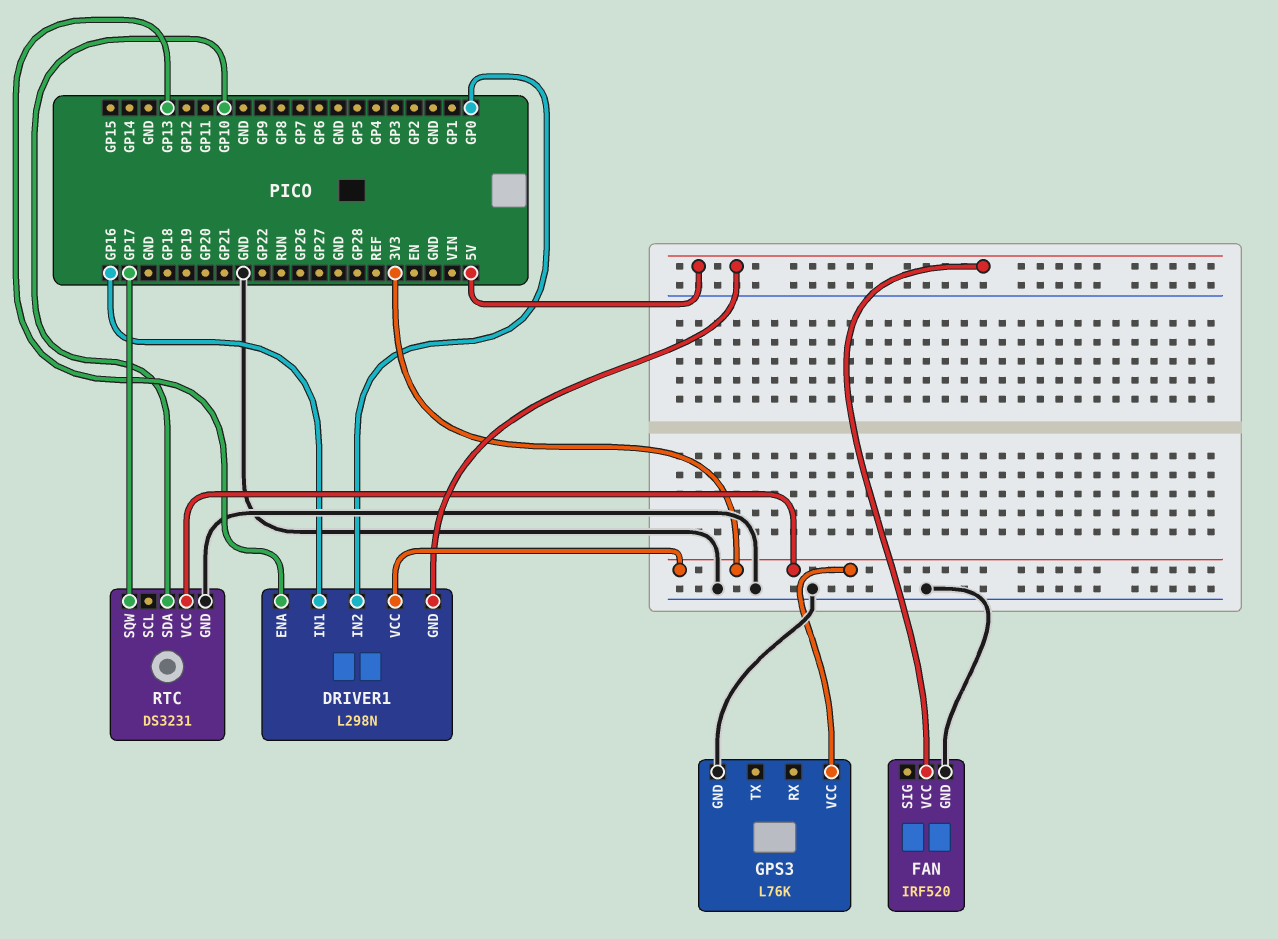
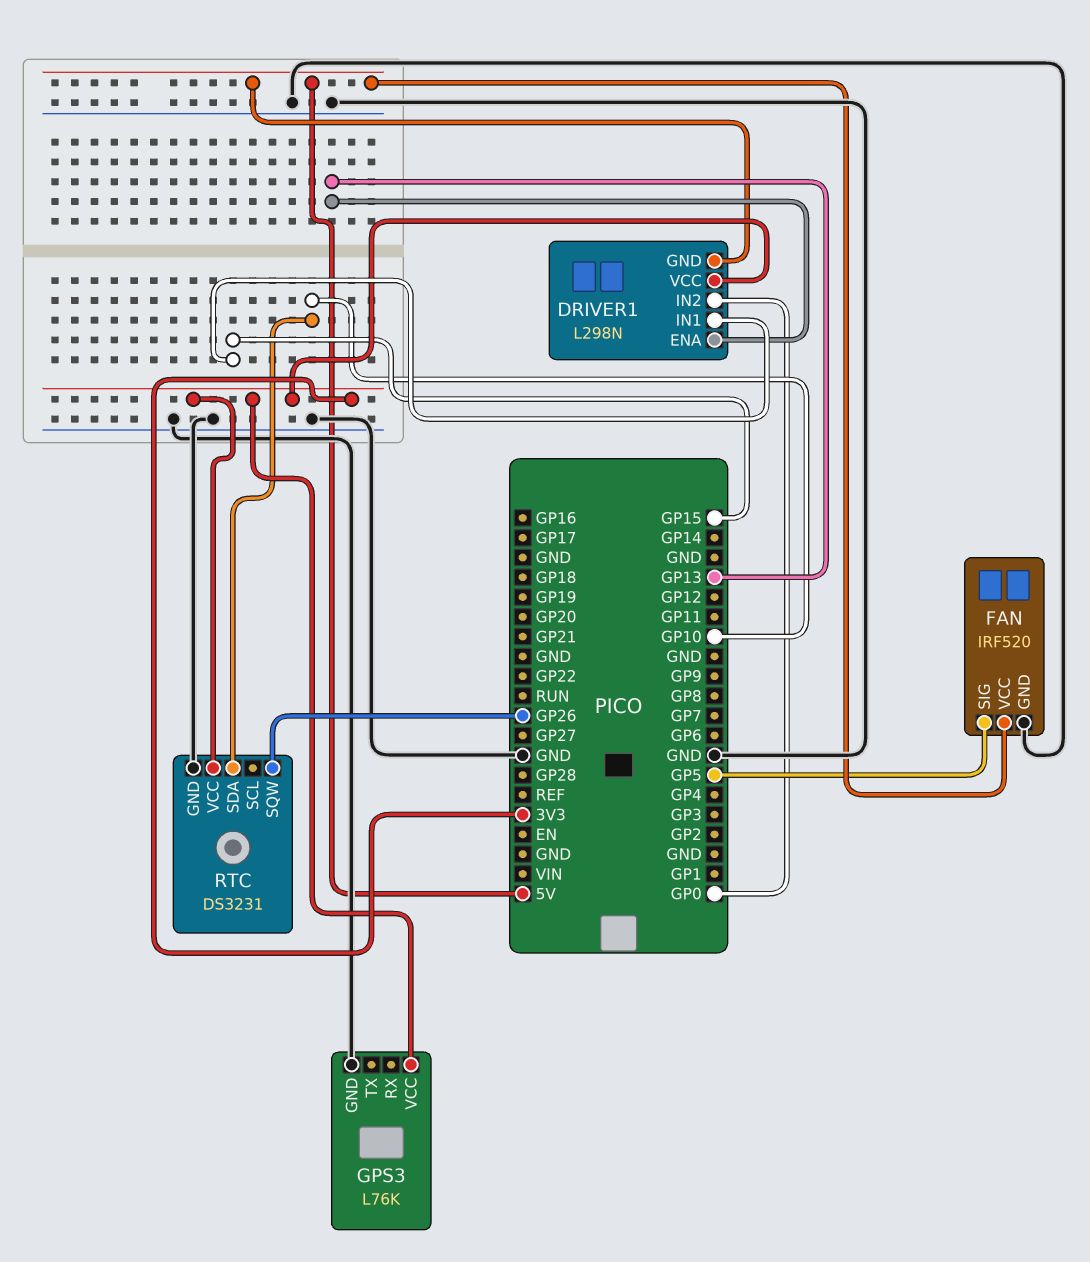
DRIVER1 pin IN1: GP16 -> GP15
FAN pin SIG: none -> GP5
RTC pin SQW: GP17 -> GP26

